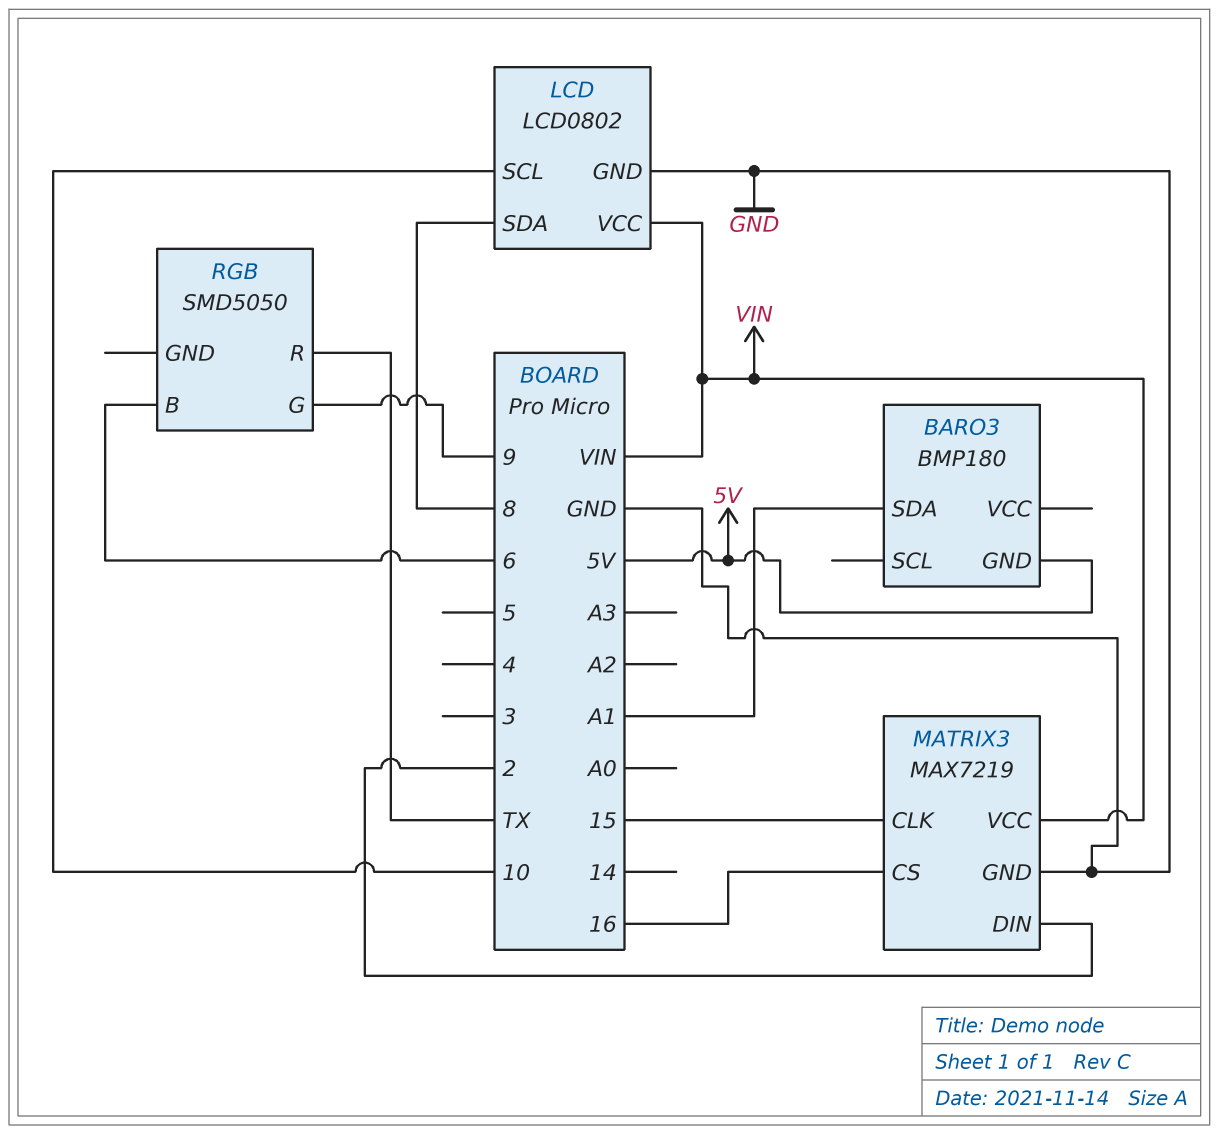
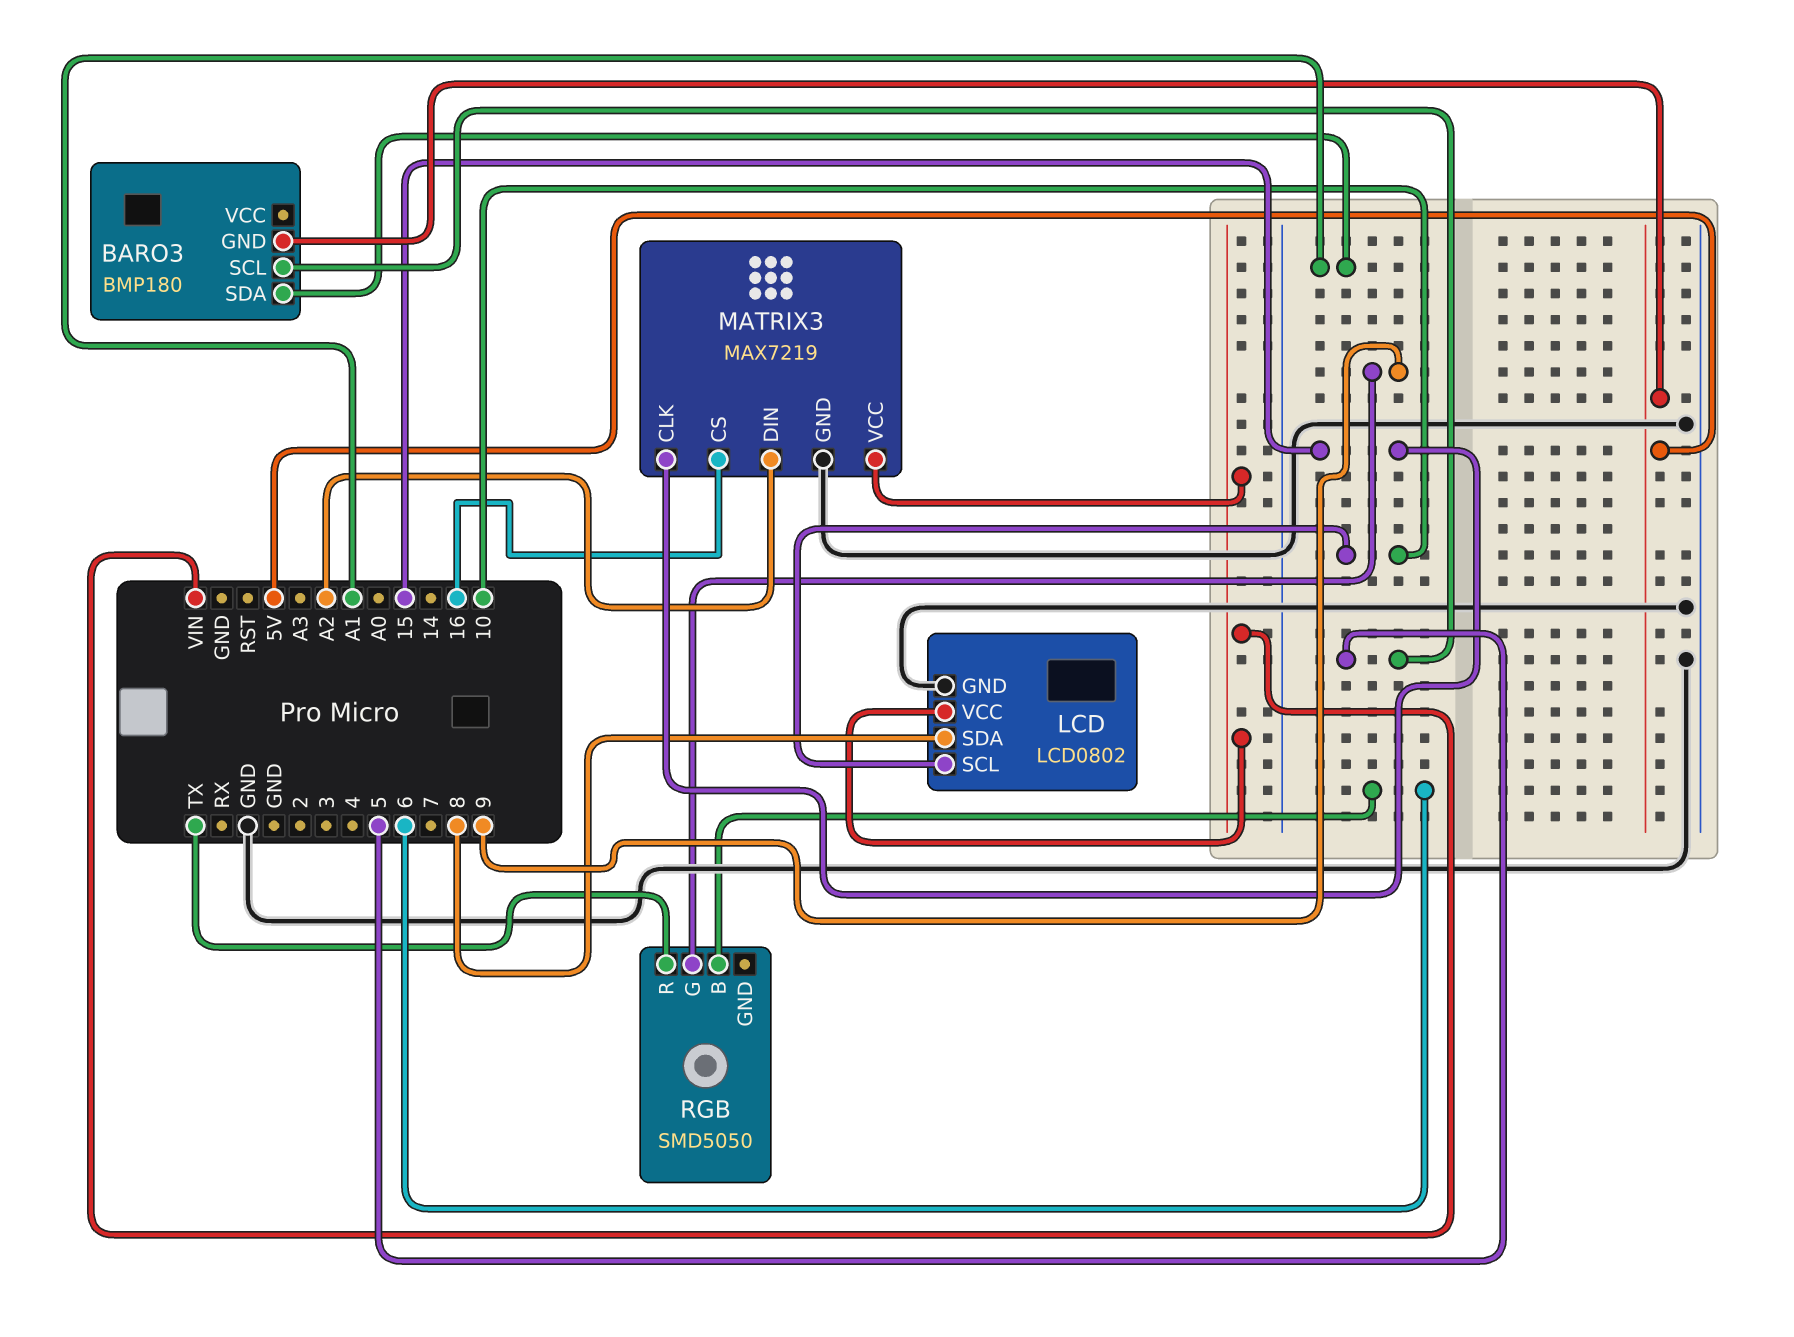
BARO3 pin SCL: none -> 5
MATRIX3 pin DIN: 2 -> A2

